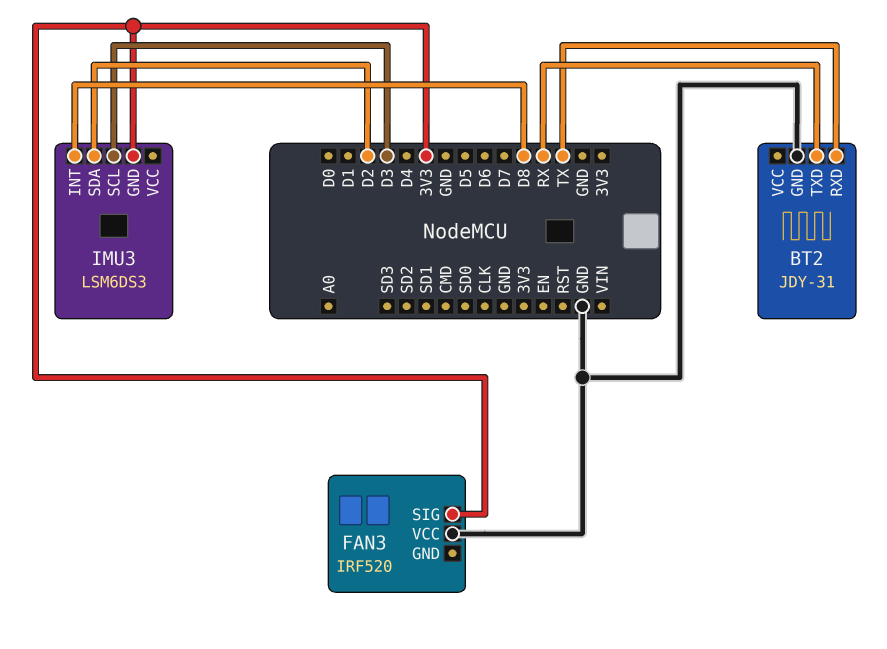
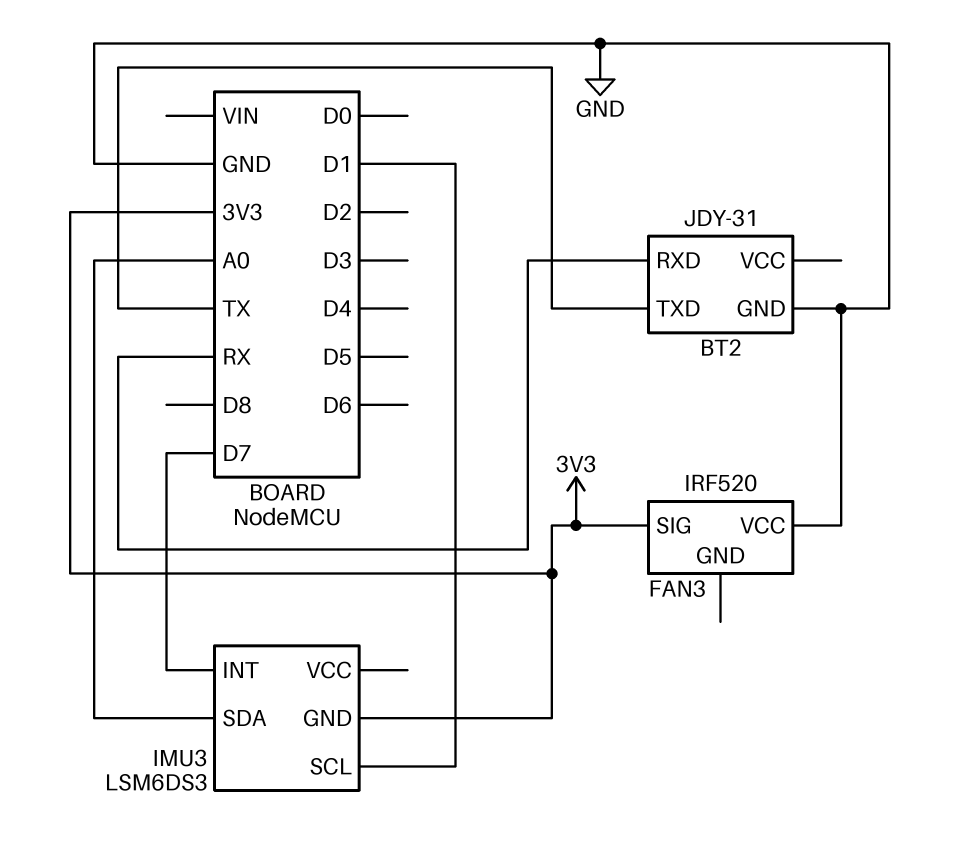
BT2 pin RXD: TX -> RX
BT2 pin TXD: RX -> TX
IMU3 pin INT: D8 -> D7
IMU3 pin SCL: D3 -> D1
IMU3 pin SDA: D2 -> A0

